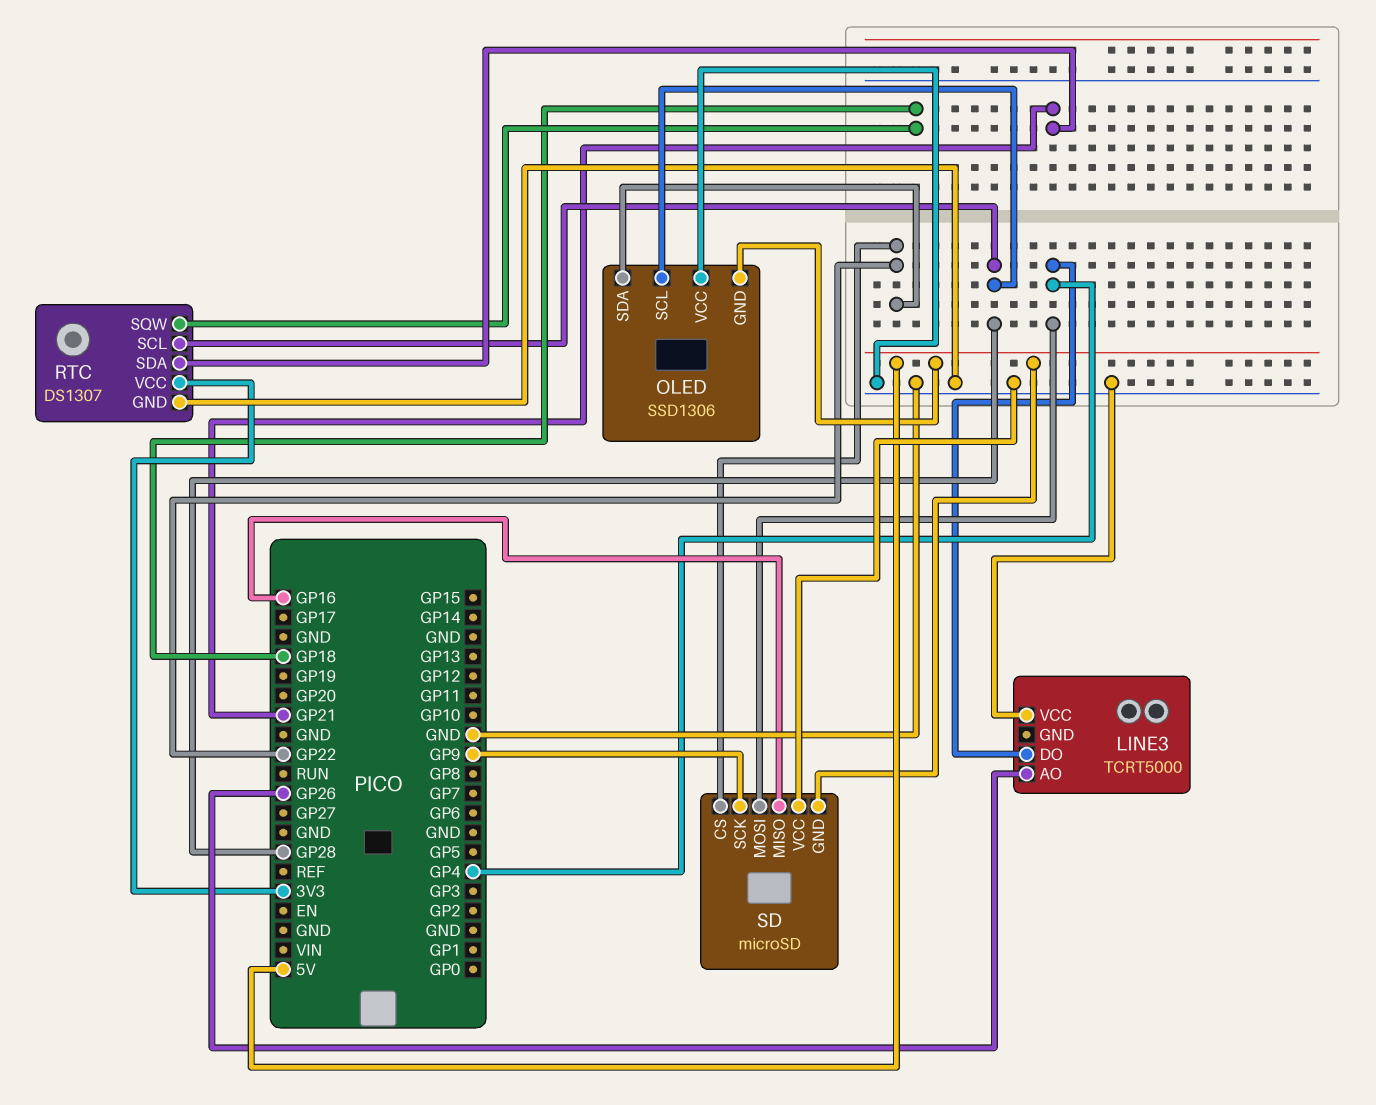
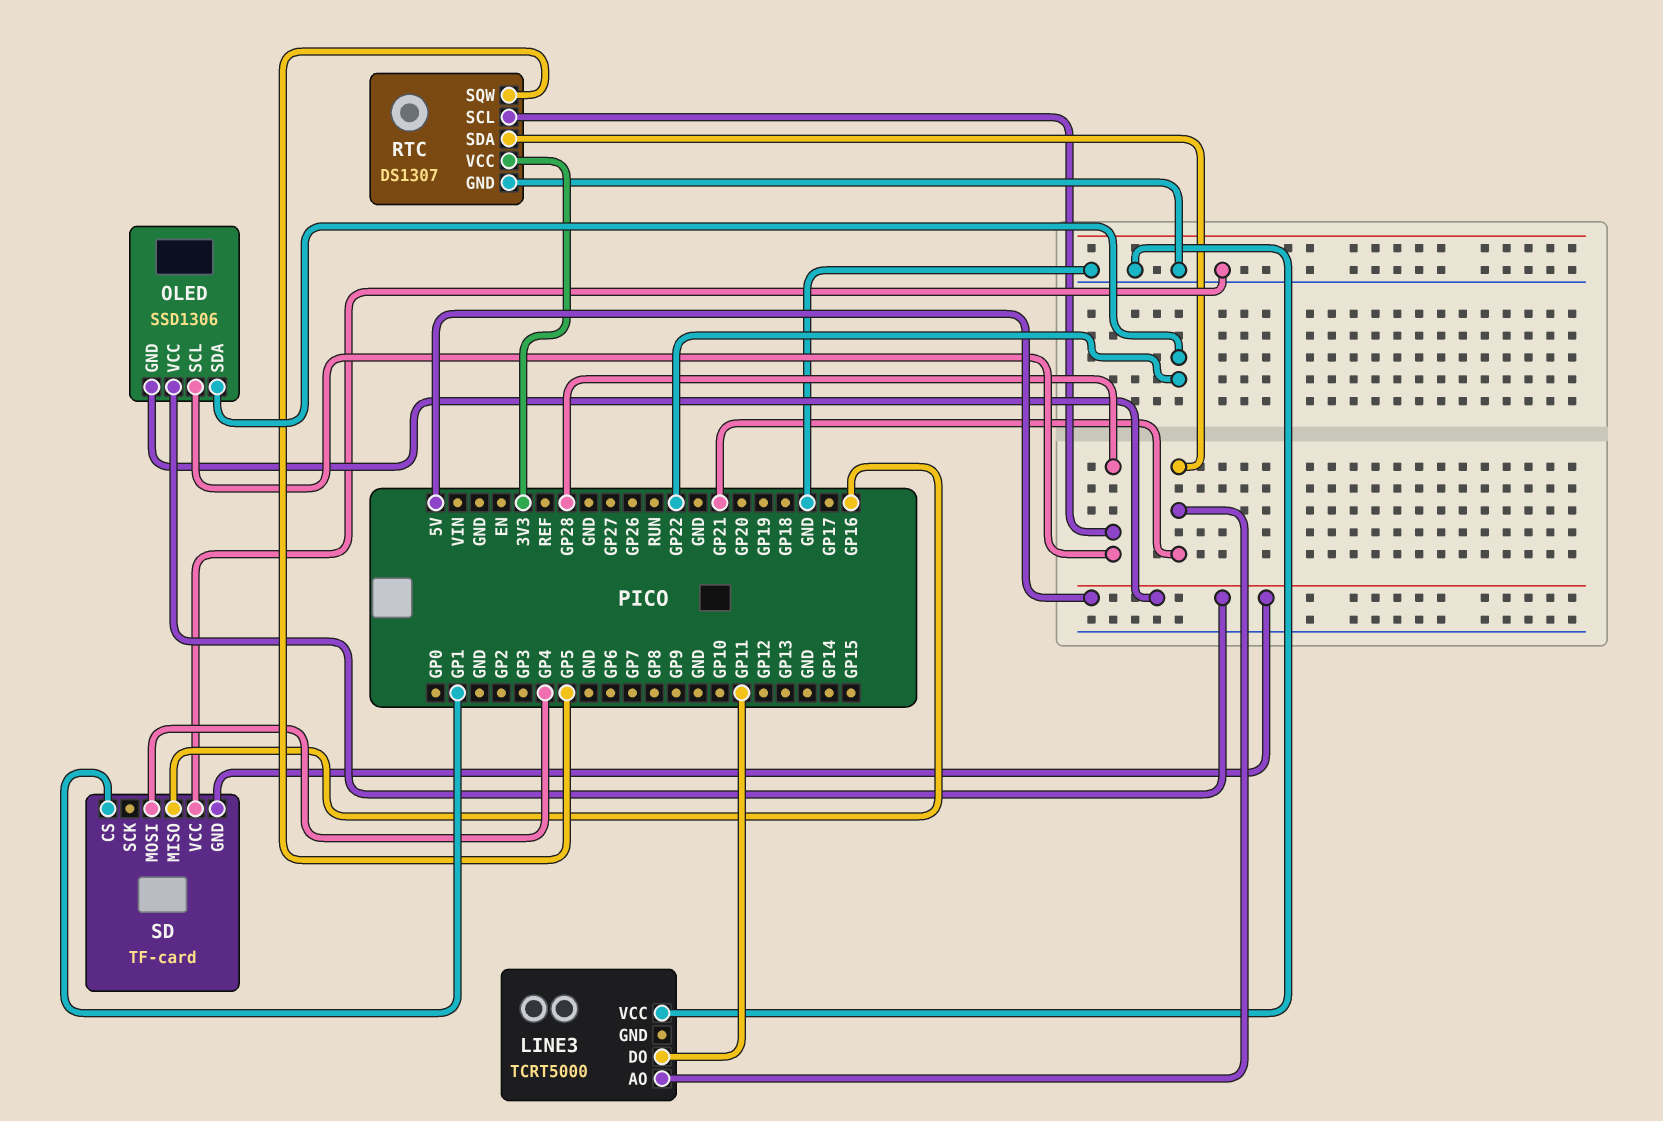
LINE3 pin AO: GP26 -> GP21
LINE3 pin DO: GP4 -> GP11
OLED pin VCC: GND -> 5V
RTC pin SQW: GP18 -> GP5
SD: microSD -> TF-card
SD pin CS: GP22 -> GP1
SD pin SCK: GP9 -> none

